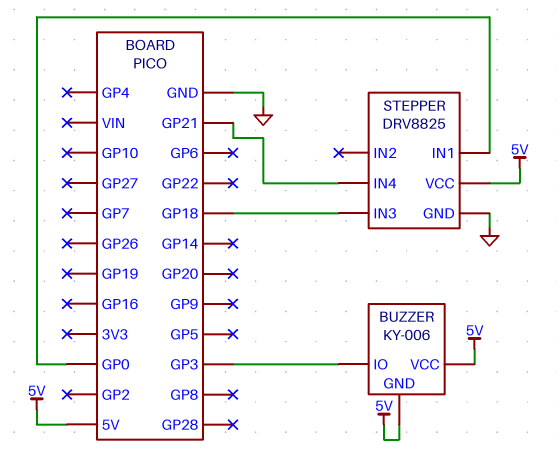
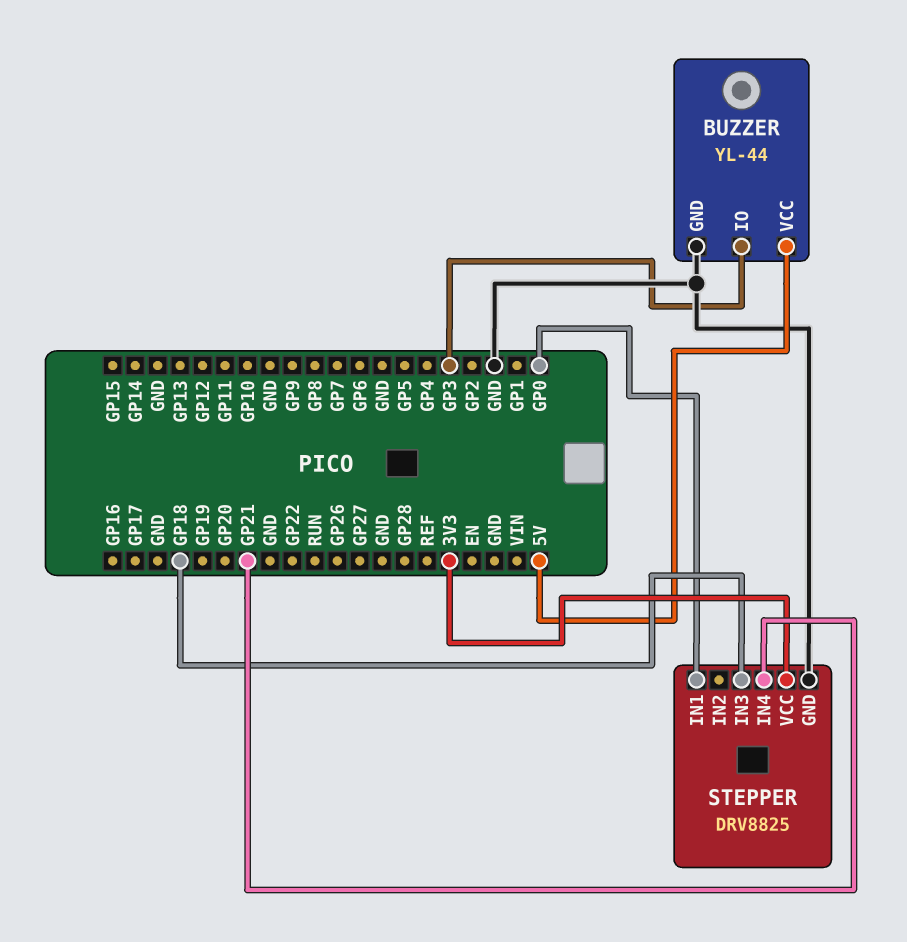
BUZZER: KY-006 -> YL-44
BUZZER pin GND: 5V -> GND
STEPPER pin VCC: 5V -> 3V3

